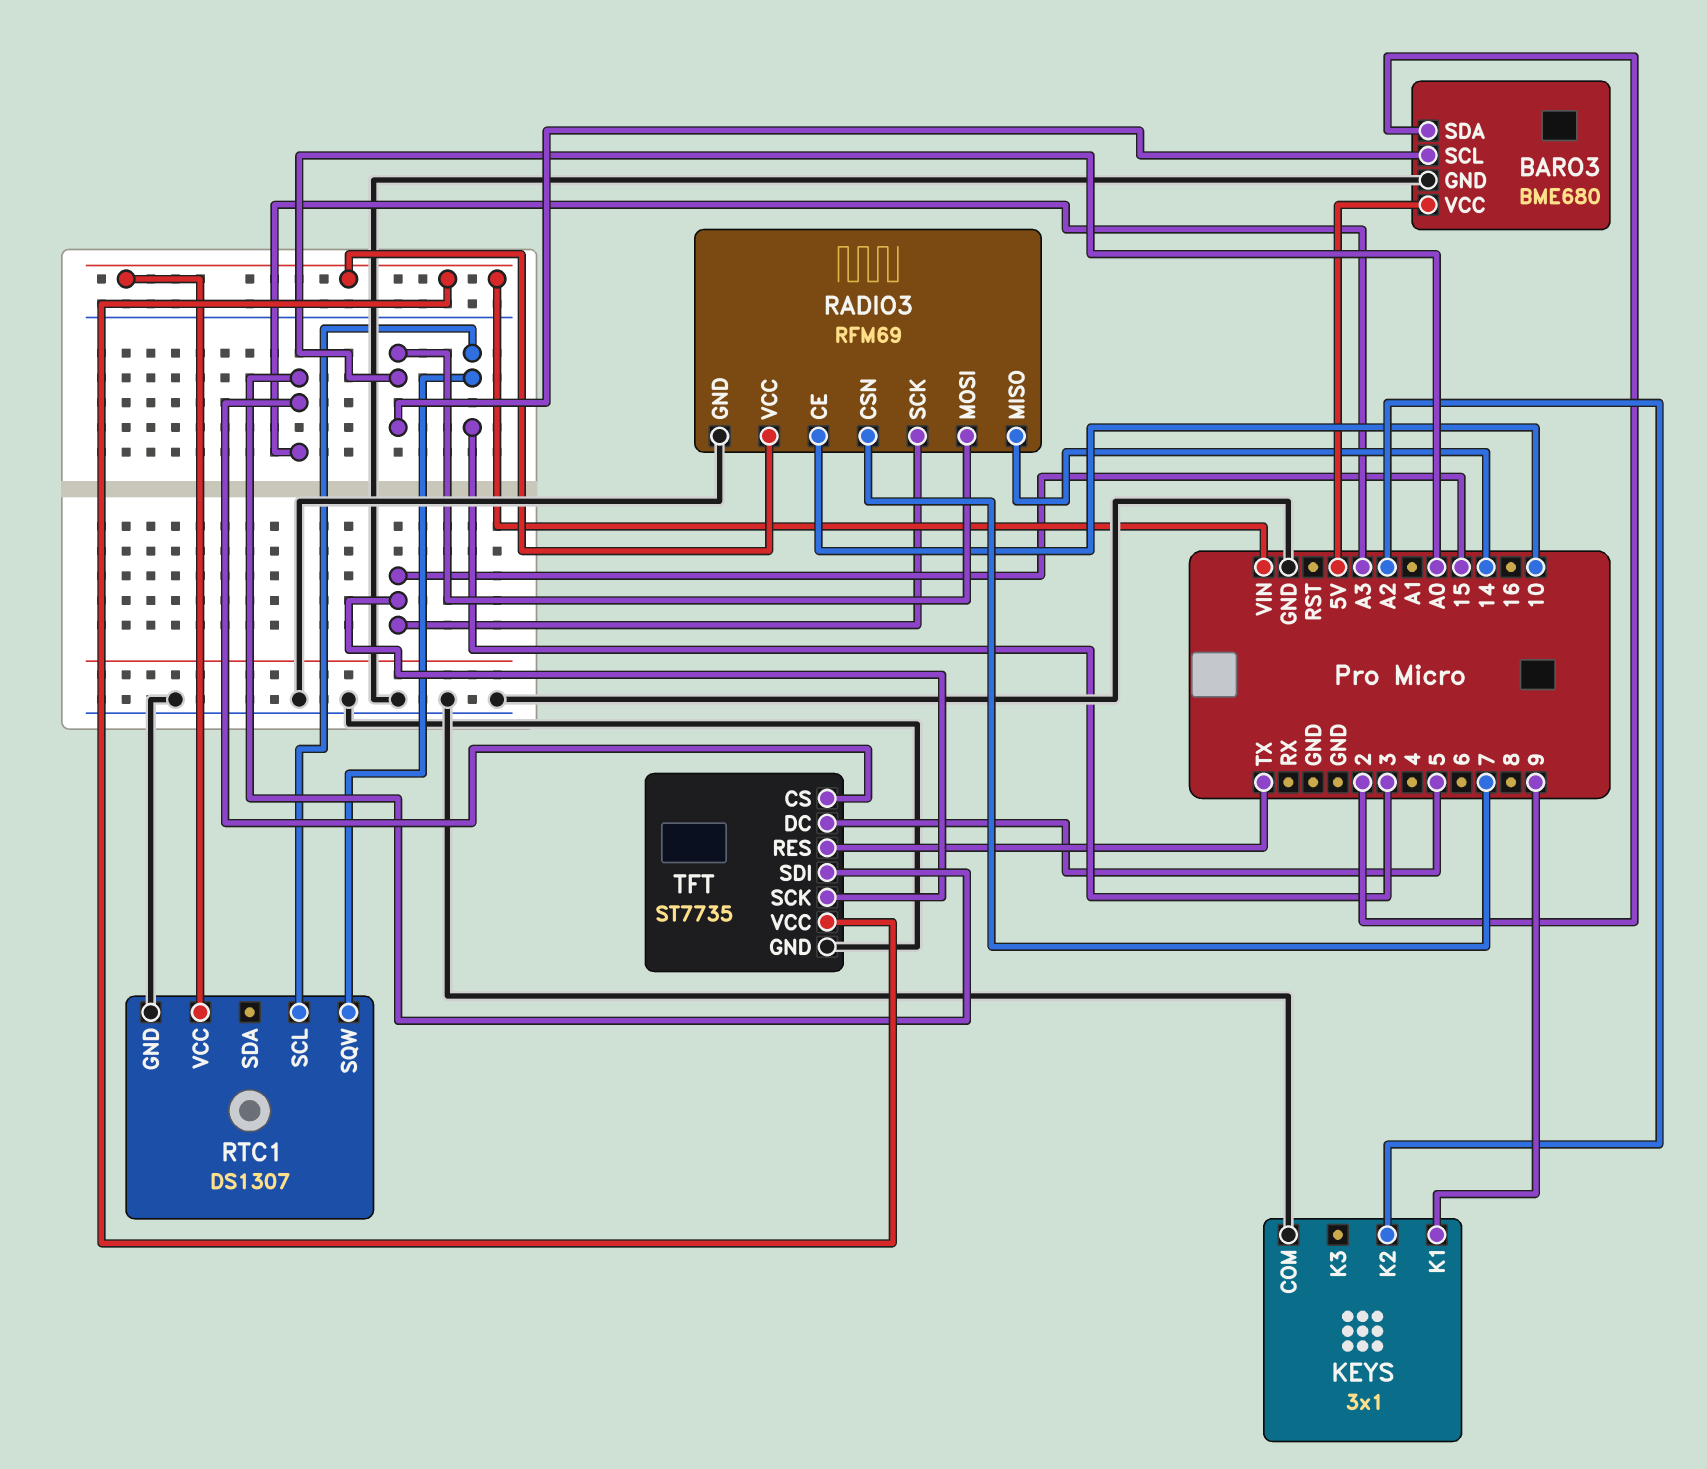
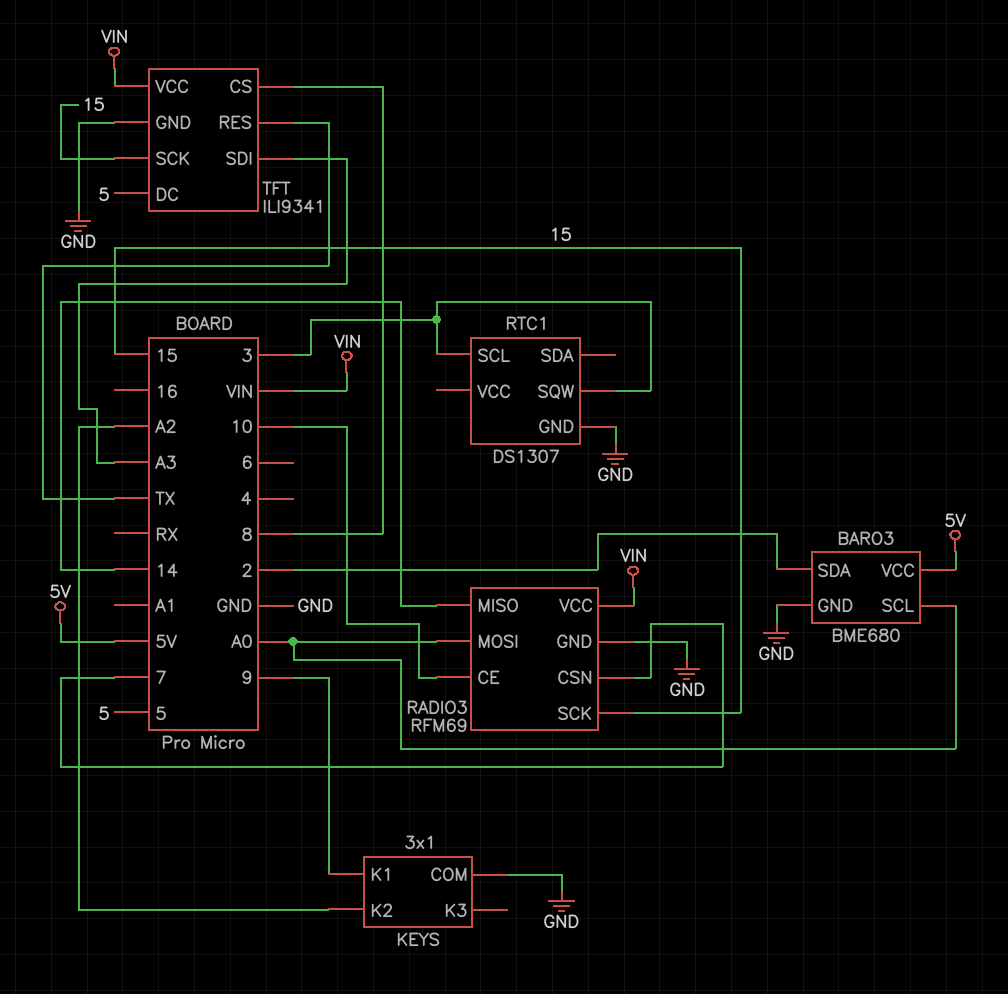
RTC1 pin VCC: VIN -> none
TFT: ST7735 -> ILI9341
TFT pin CS: A3 -> 8

